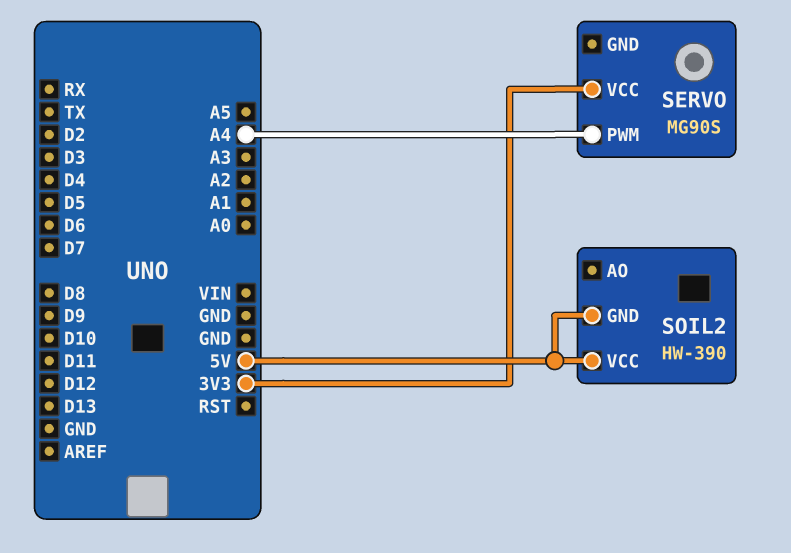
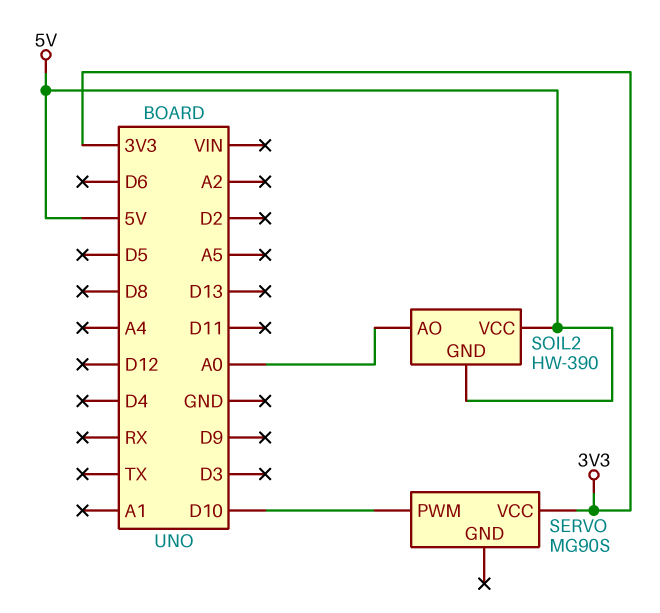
SERVO pin PWM: A4 -> D10
SOIL2 pin AO: none -> A0

